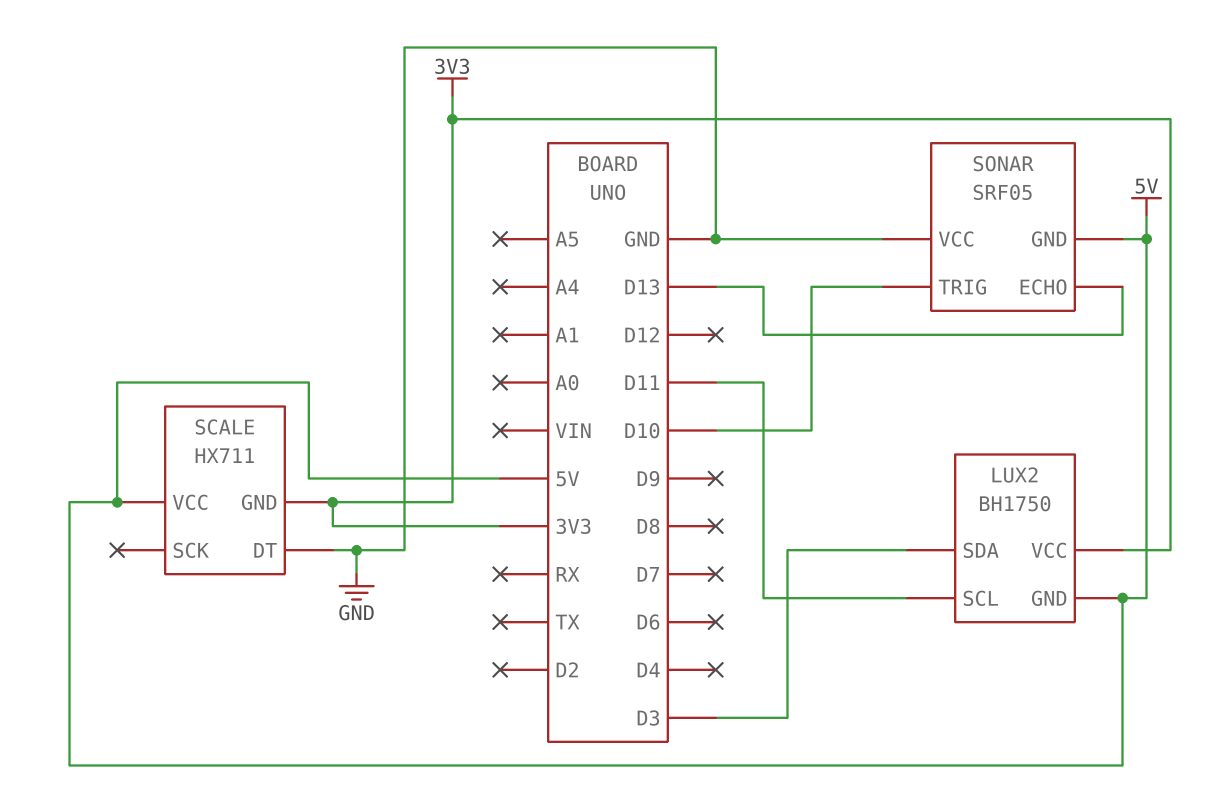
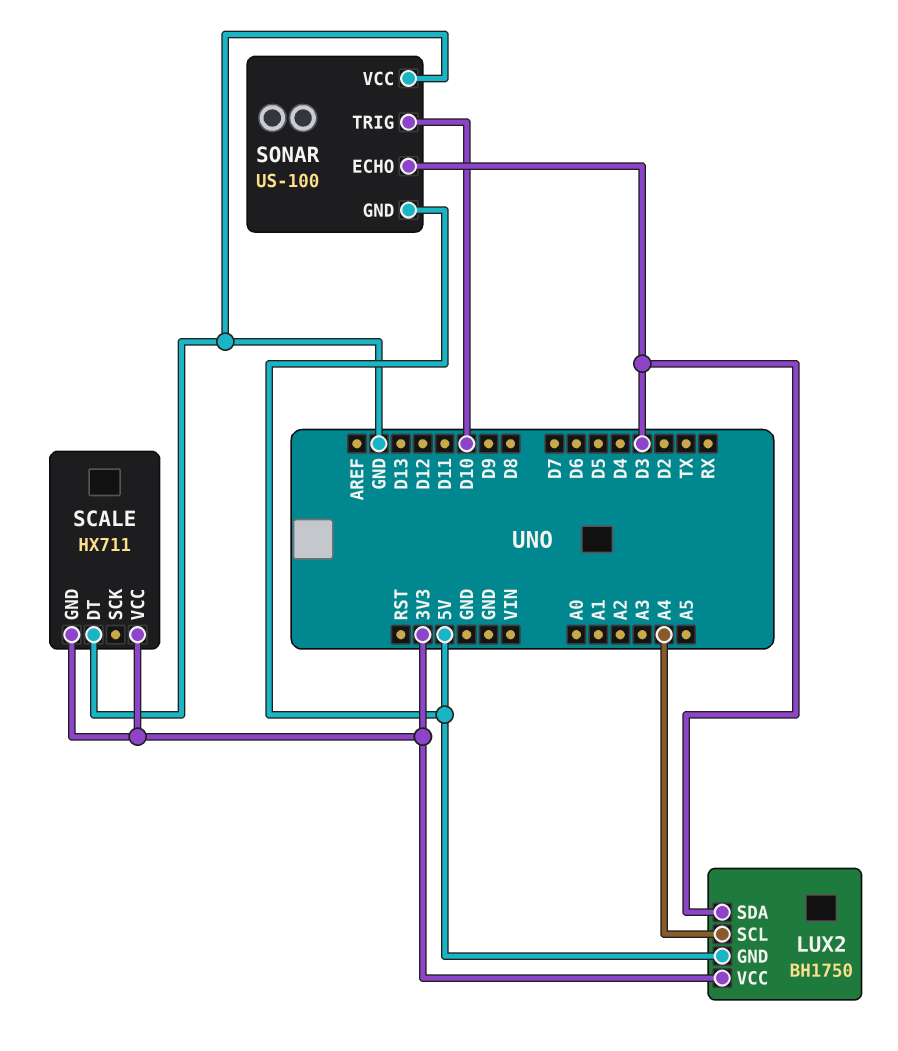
LUX2 pin SCL: D11 -> A4
SCALE pin VCC: 5V -> 3V3
SONAR: SRF05 -> US-100
SONAR pin ECHO: D13 -> D3

